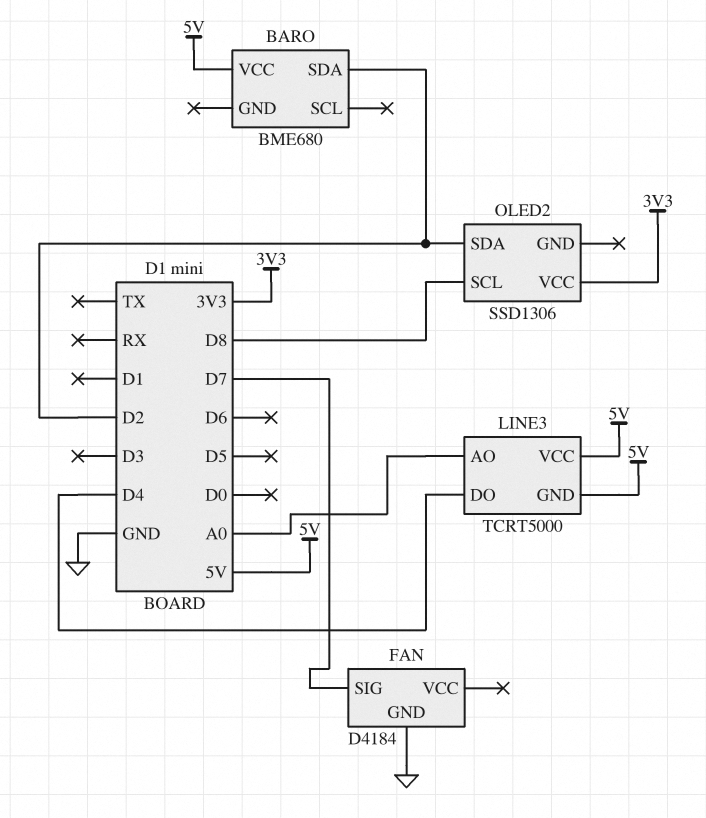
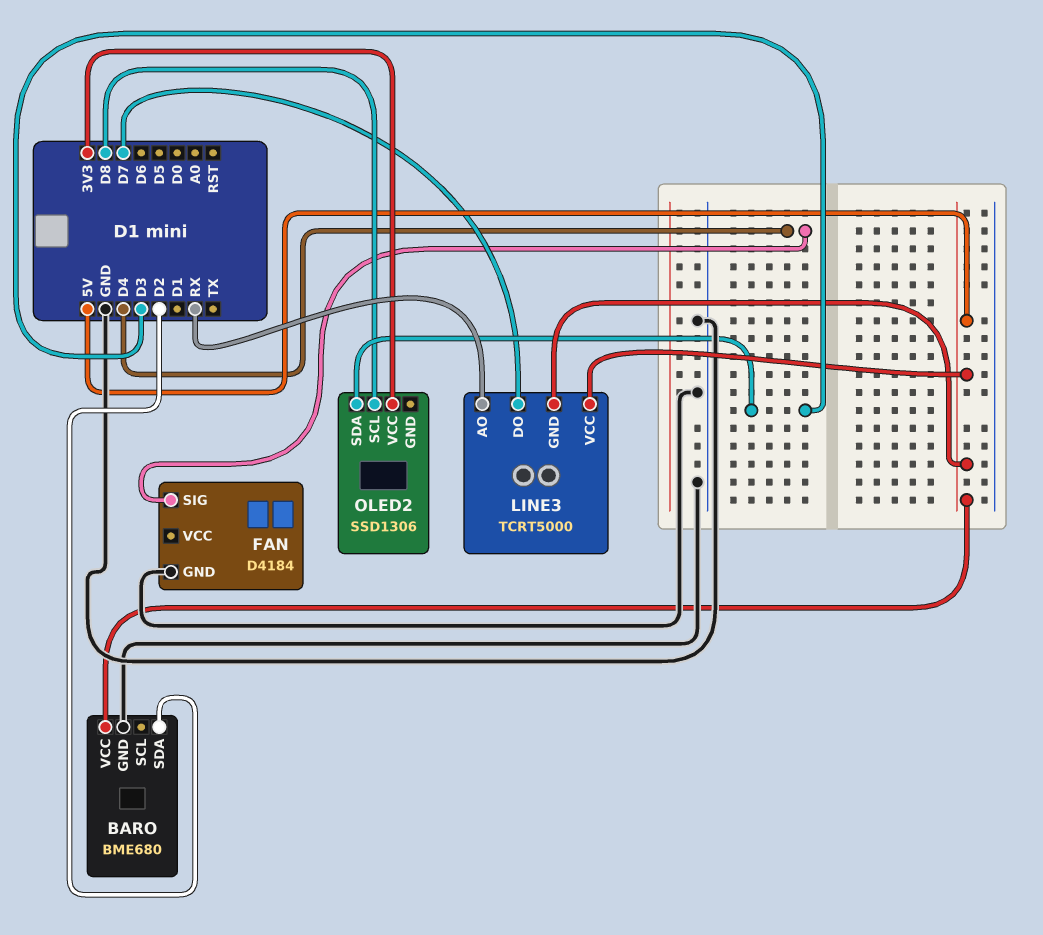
BARO pin GND: none -> GND
FAN pin SIG: D7 -> D4
LINE3 pin AO: A0 -> RX
LINE3 pin DO: D4 -> D7
OLED2 pin SDA: D2 -> D3

